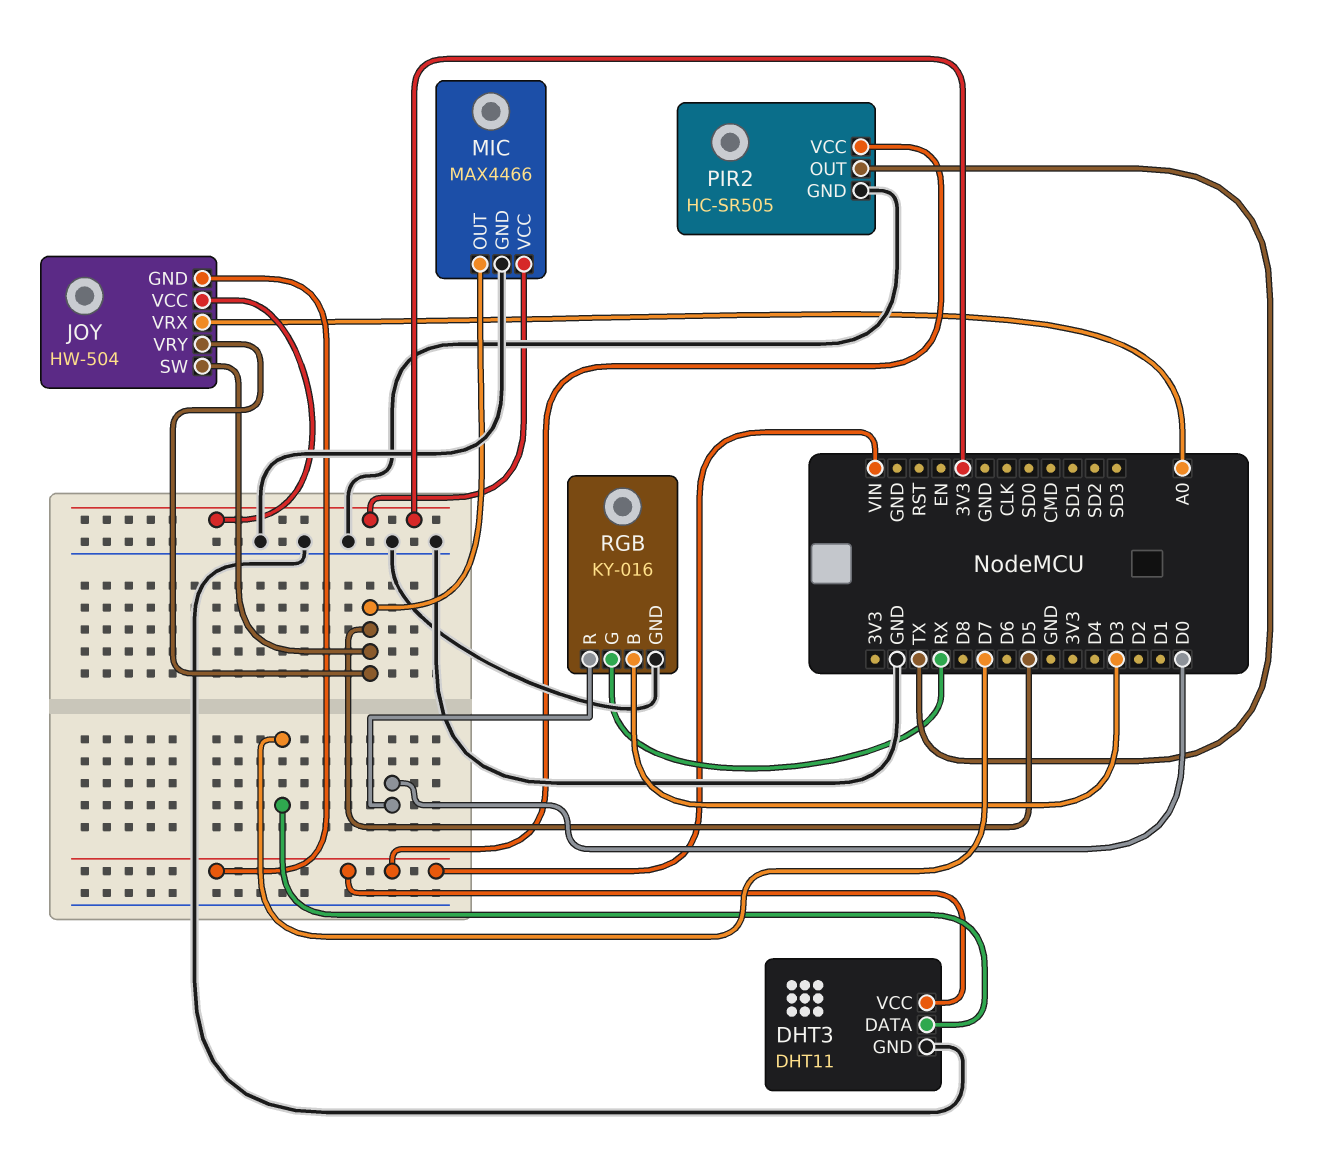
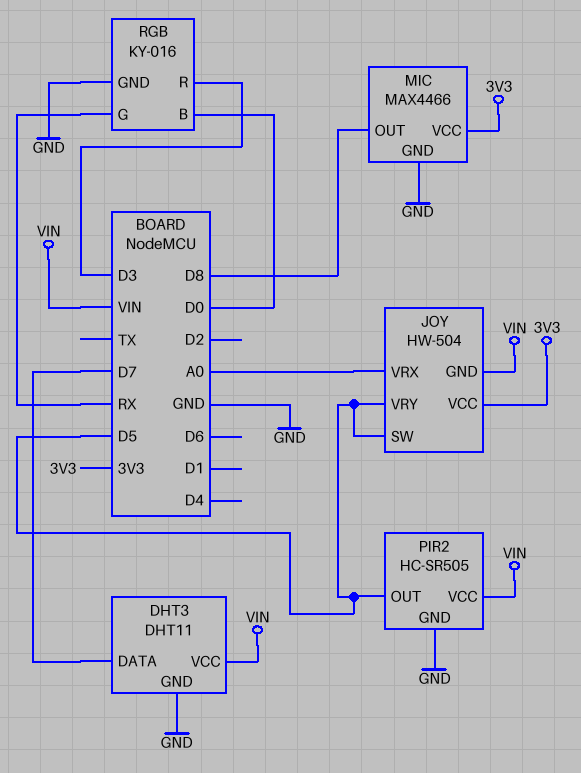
MIC pin OUT: D5 -> D8
PIR2 pin OUT: TX -> D5
RGB pin B: D3 -> D0
RGB pin R: D0 -> D3

